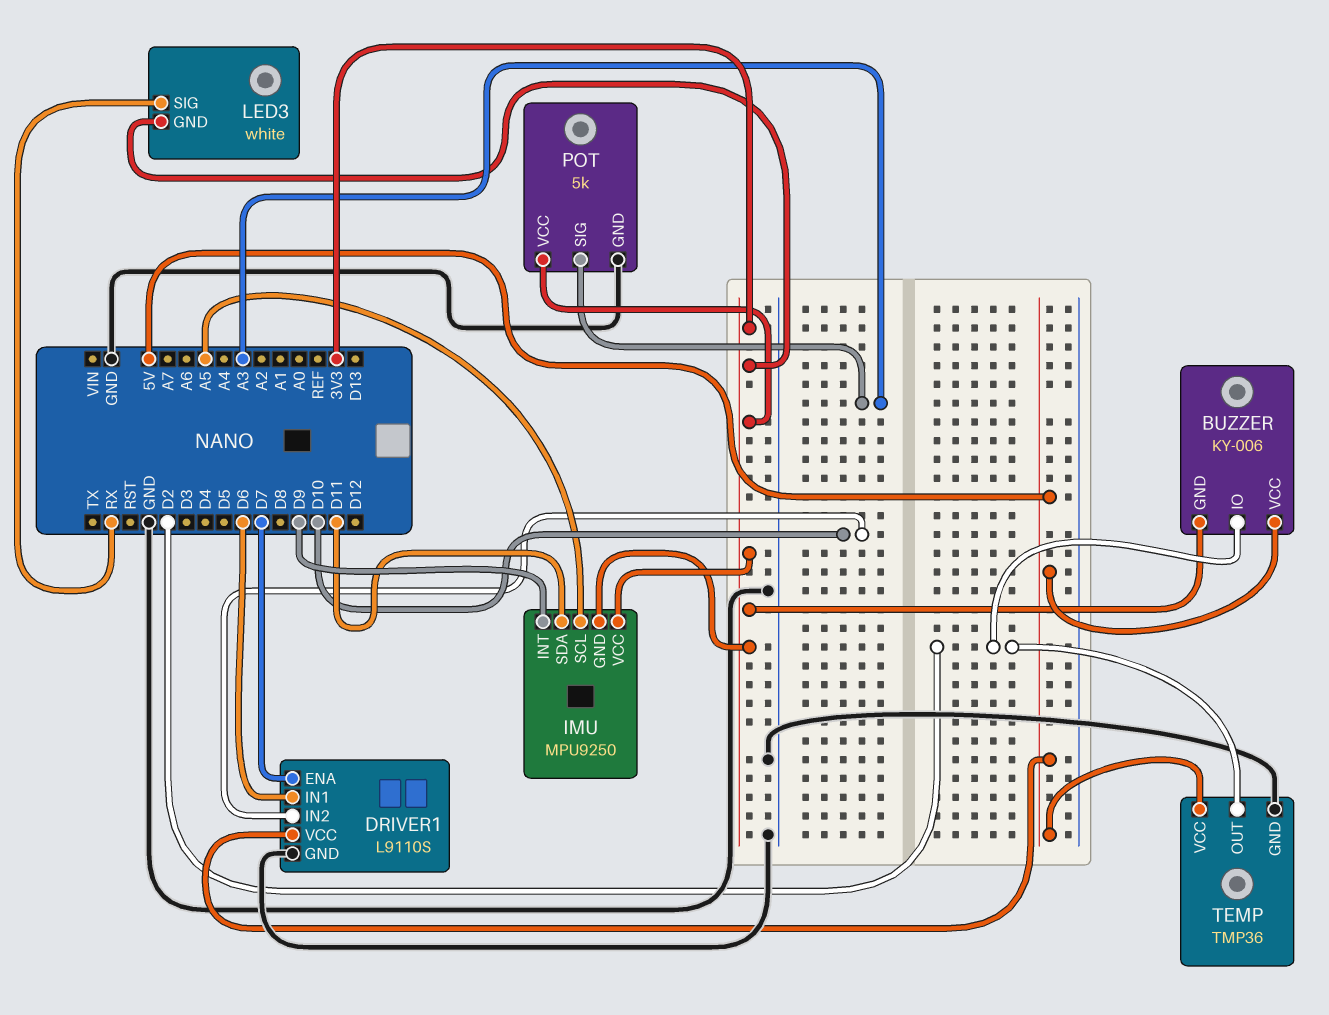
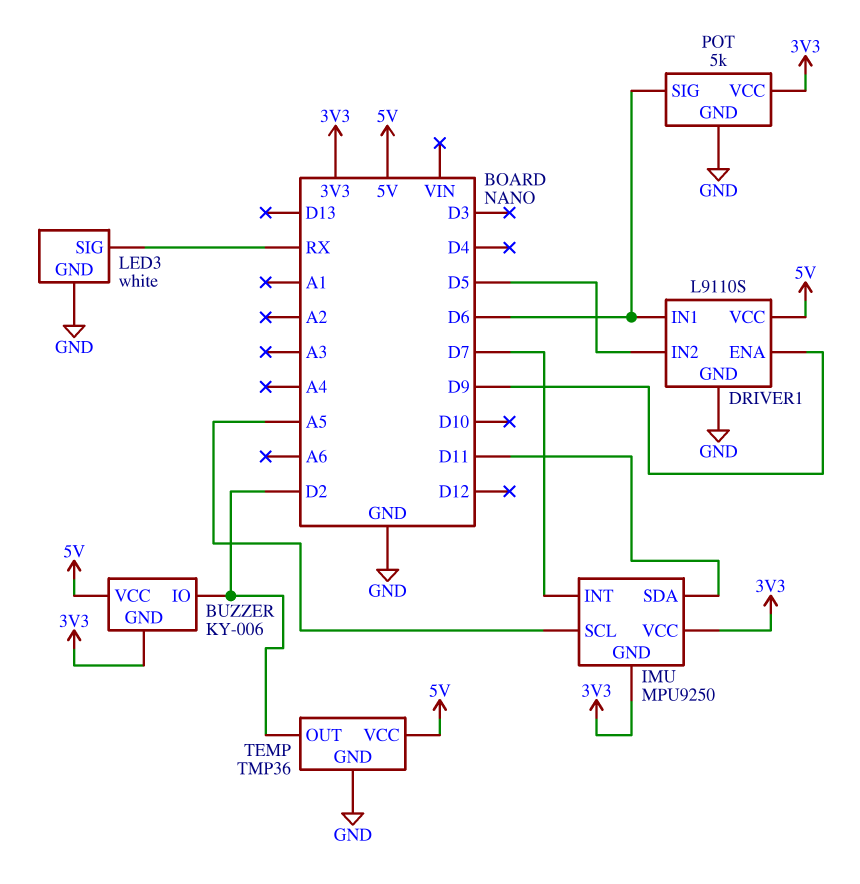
DRIVER1 pin ENA: D7 -> D9
DRIVER1 pin IN2: D10 -> D5
IMU pin INT: D9 -> D7
LED3 pin GND: 3V3 -> GND
POT pin SIG: A3 -> D6

